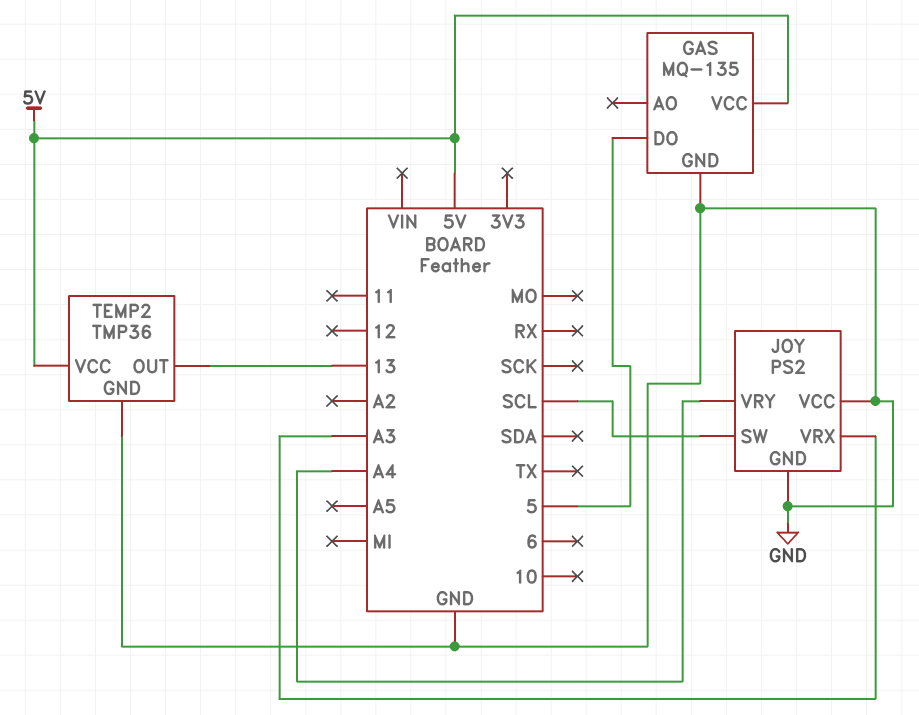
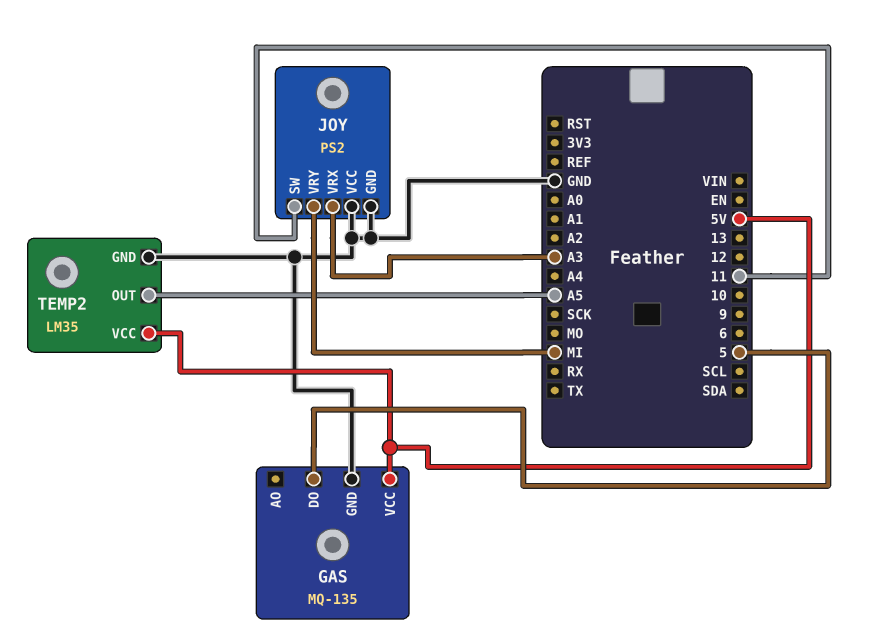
JOY pin SW: SCL -> 11
JOY pin VRY: A4 -> MI
TEMP2: TMP36 -> LM35
TEMP2 pin OUT: 13 -> A5

